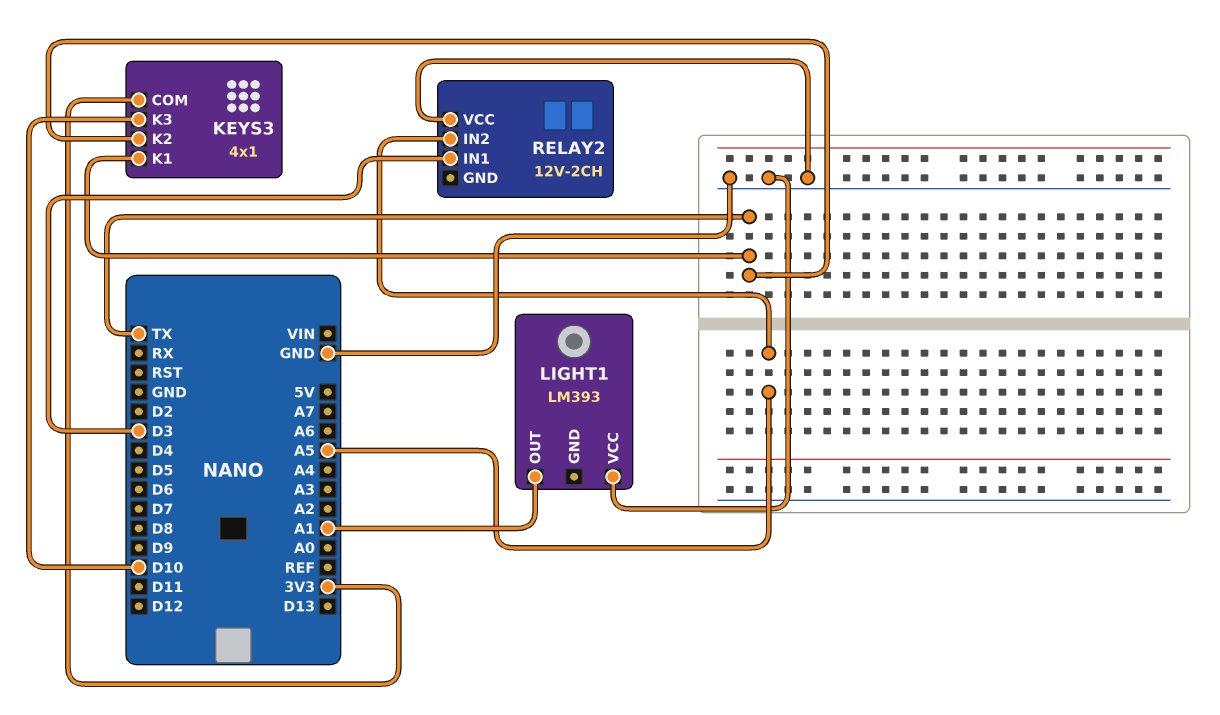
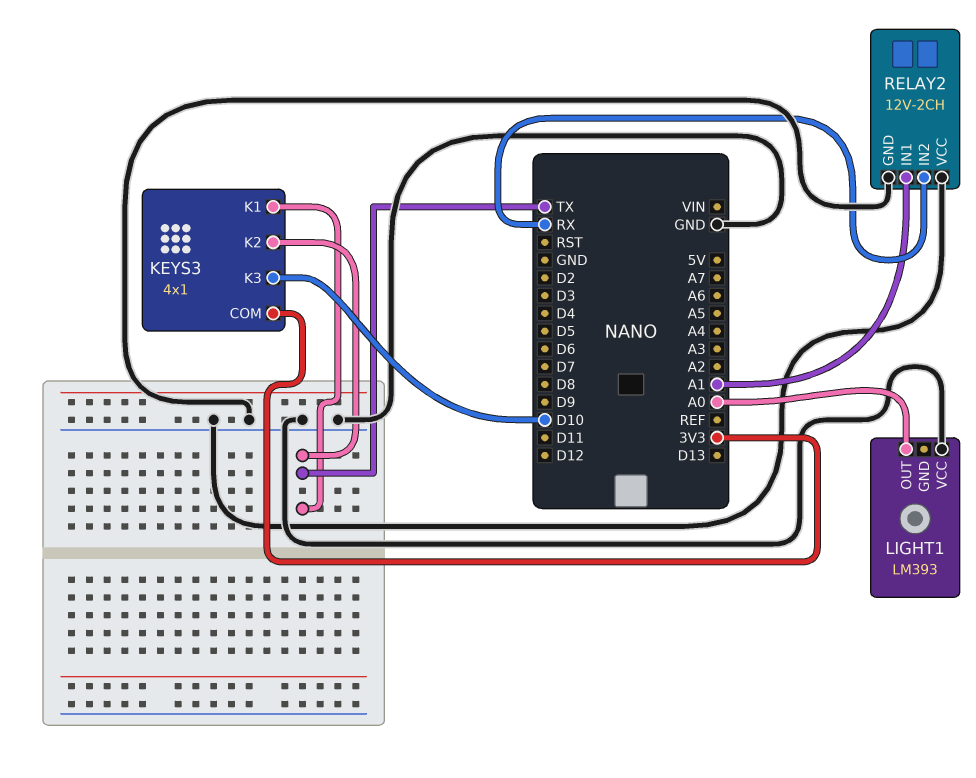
LIGHT1 pin OUT: A1 -> A0
RELAY2 pin GND: none -> GND
RELAY2 pin IN1: D3 -> A1
RELAY2 pin IN2: A5 -> RX

